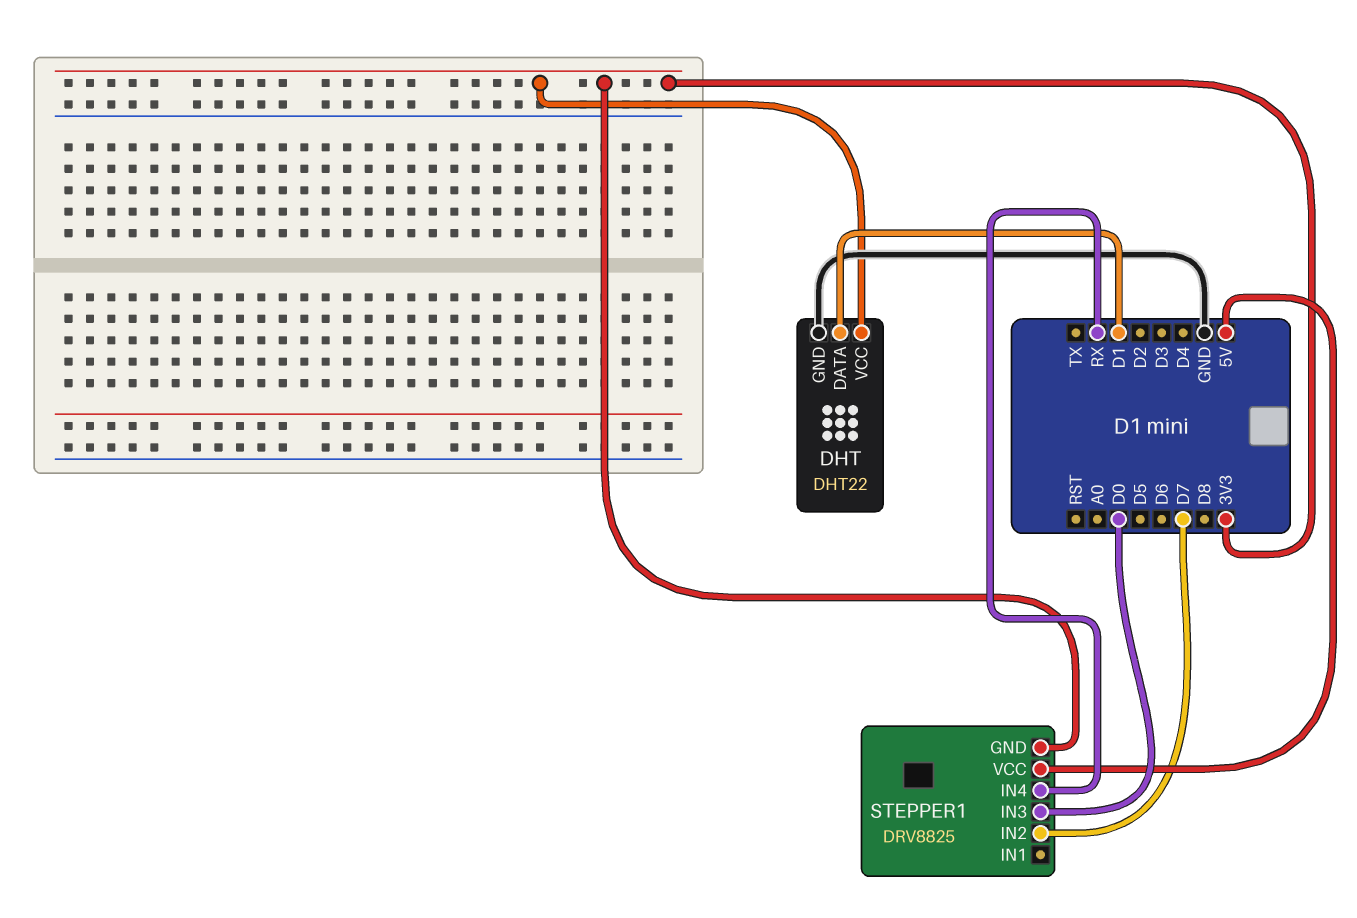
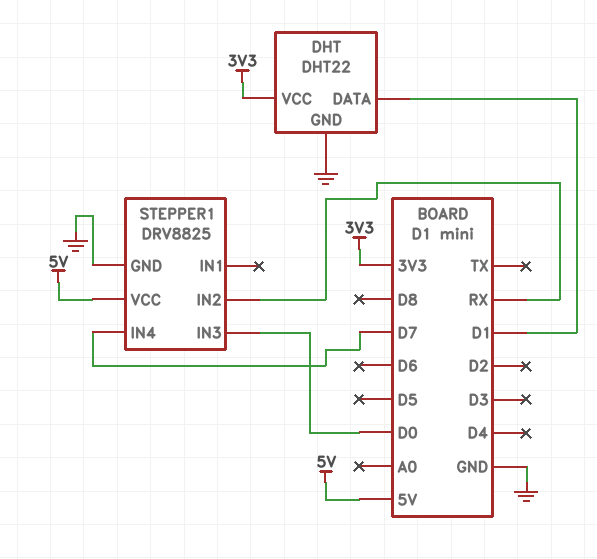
STEPPER1 pin GND: 3V3 -> GND
STEPPER1 pin IN2: D7 -> RX
STEPPER1 pin IN4: RX -> D7

